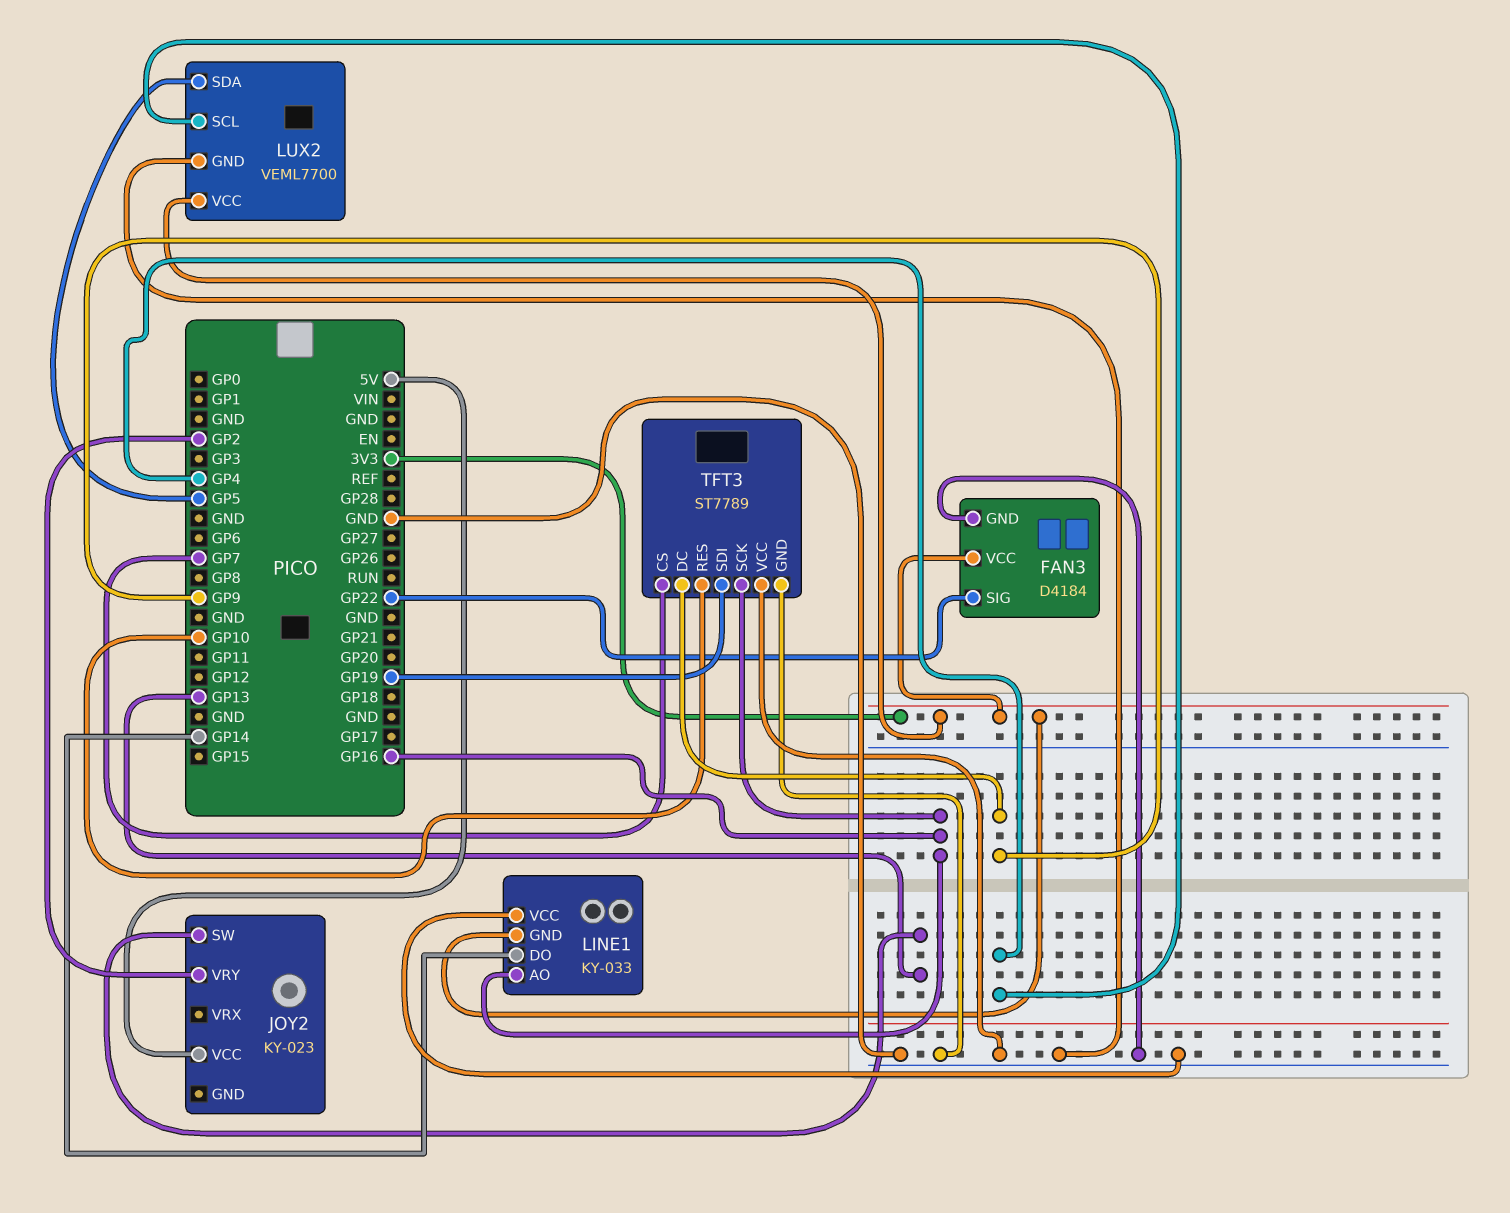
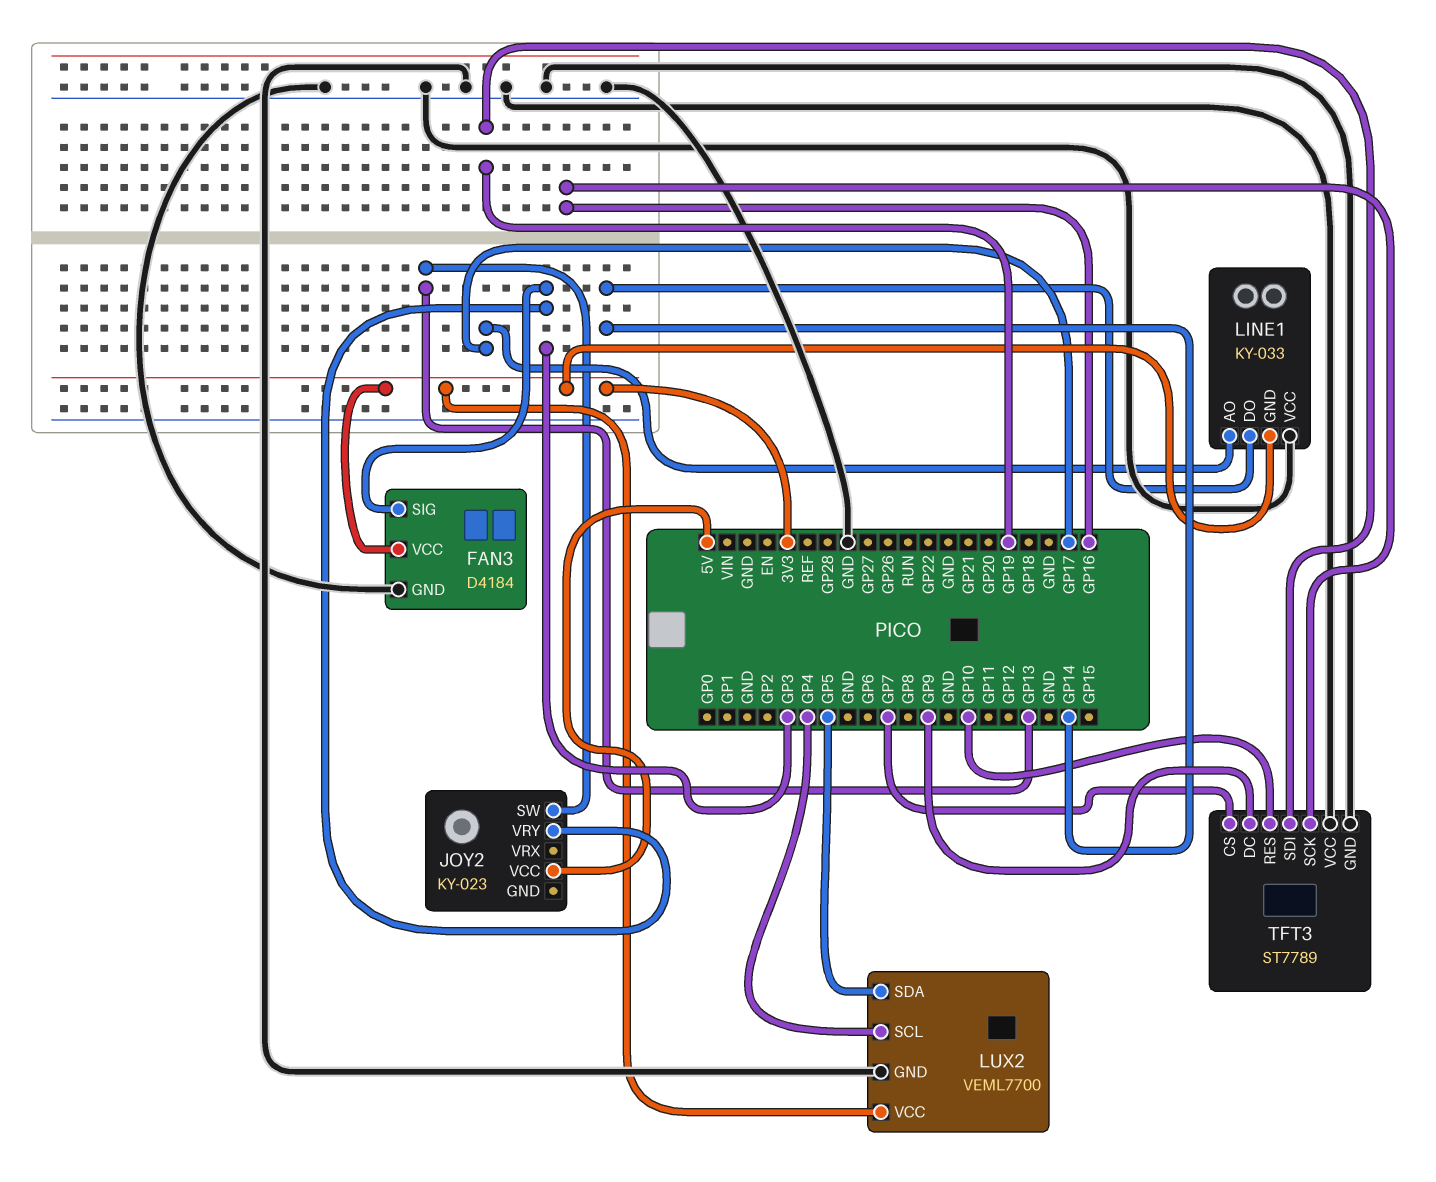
FAN3 pin SIG: GP22 -> GP3
JOY2 pin VRY: GP2 -> GP3
LINE1 pin AO: GP16 -> GP17

